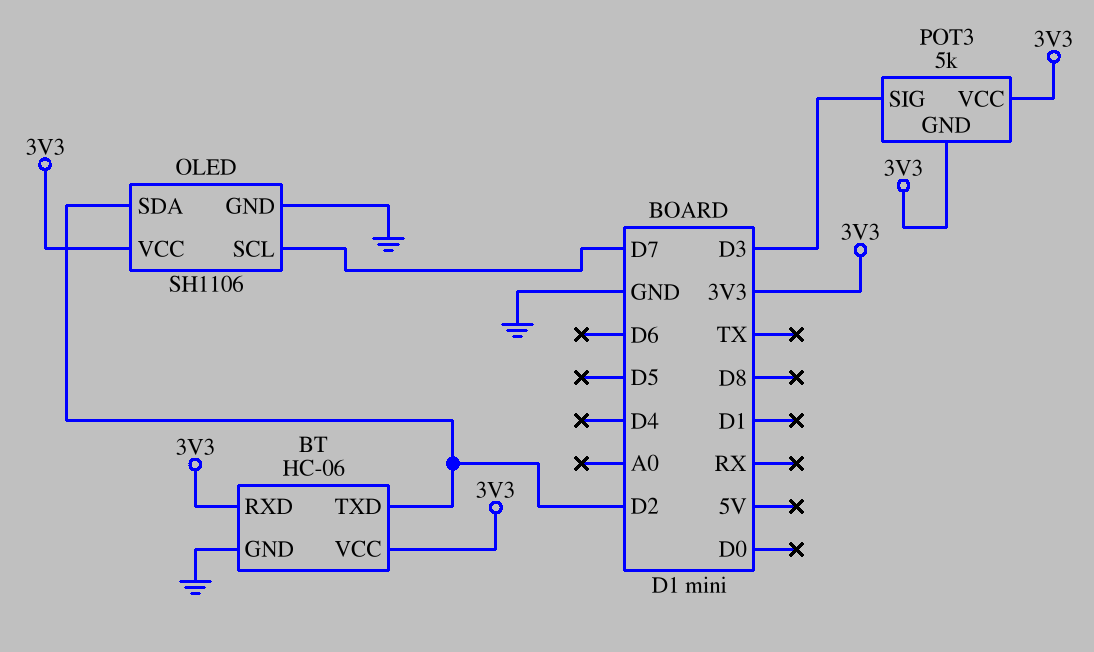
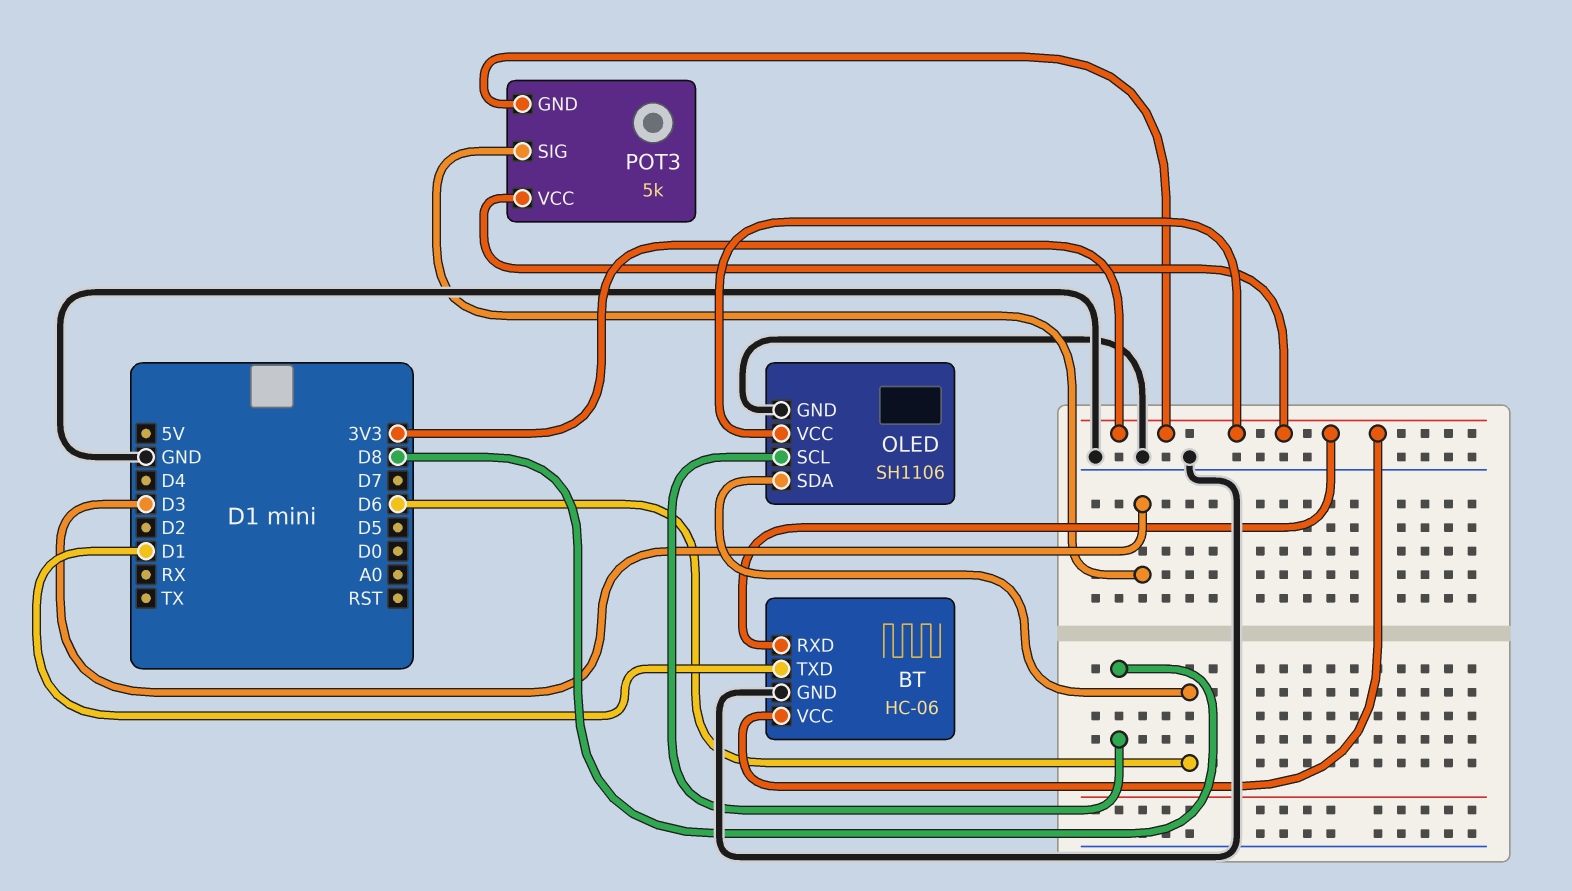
BT pin TXD: D2 -> D1
OLED pin SCL: D7 -> D8
OLED pin SDA: D2 -> D6

